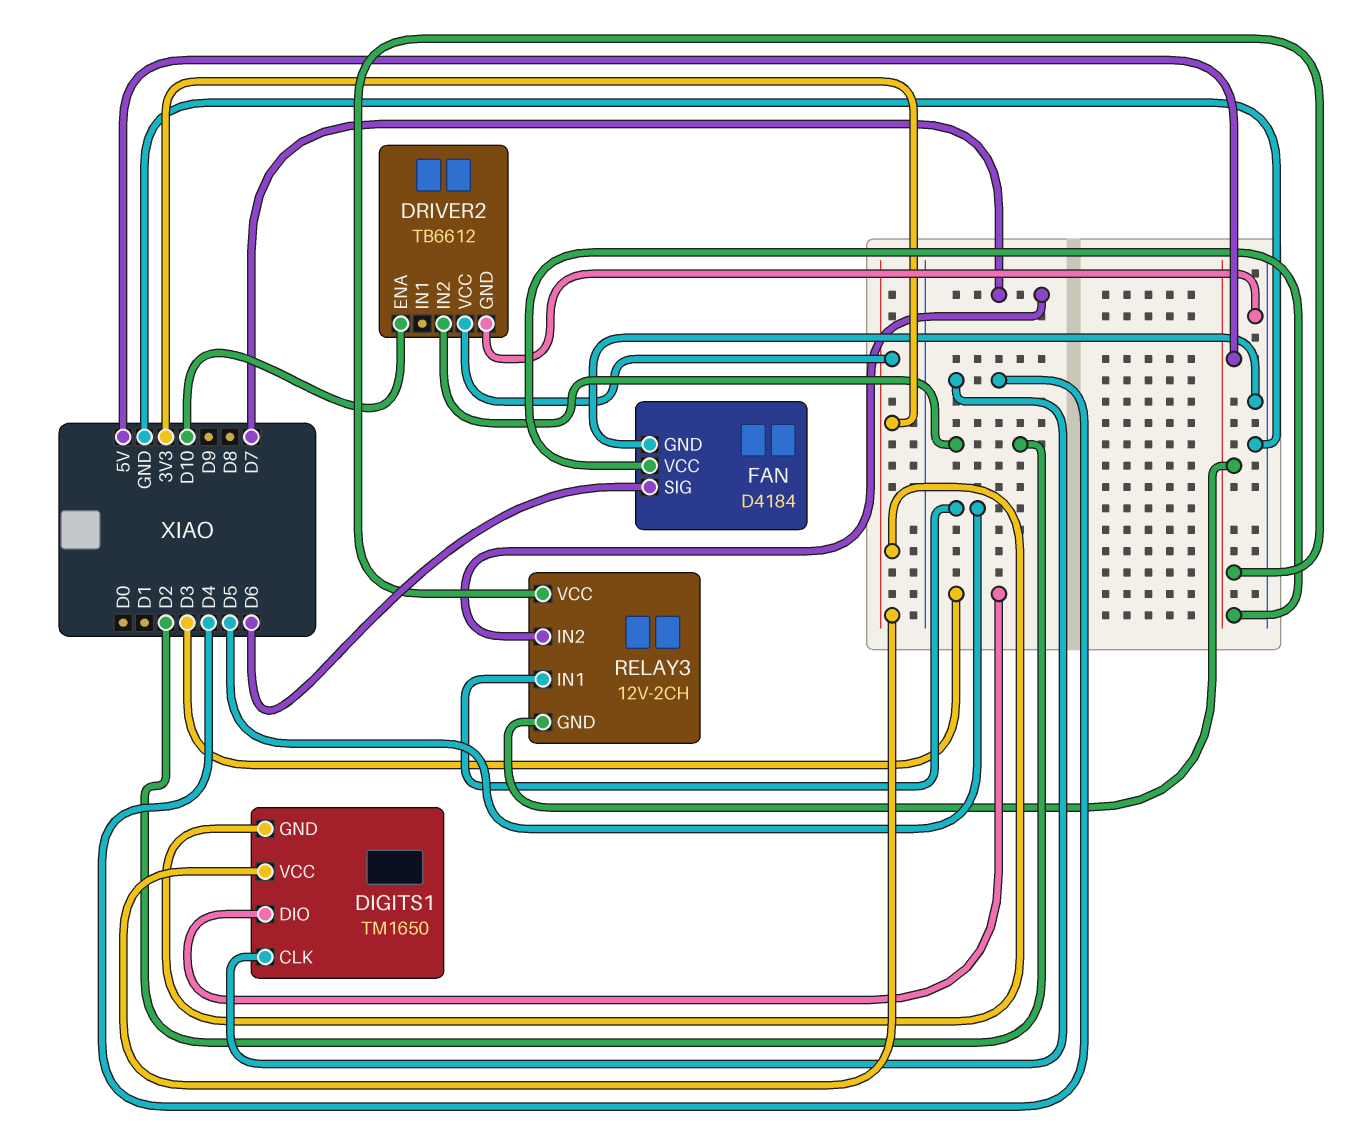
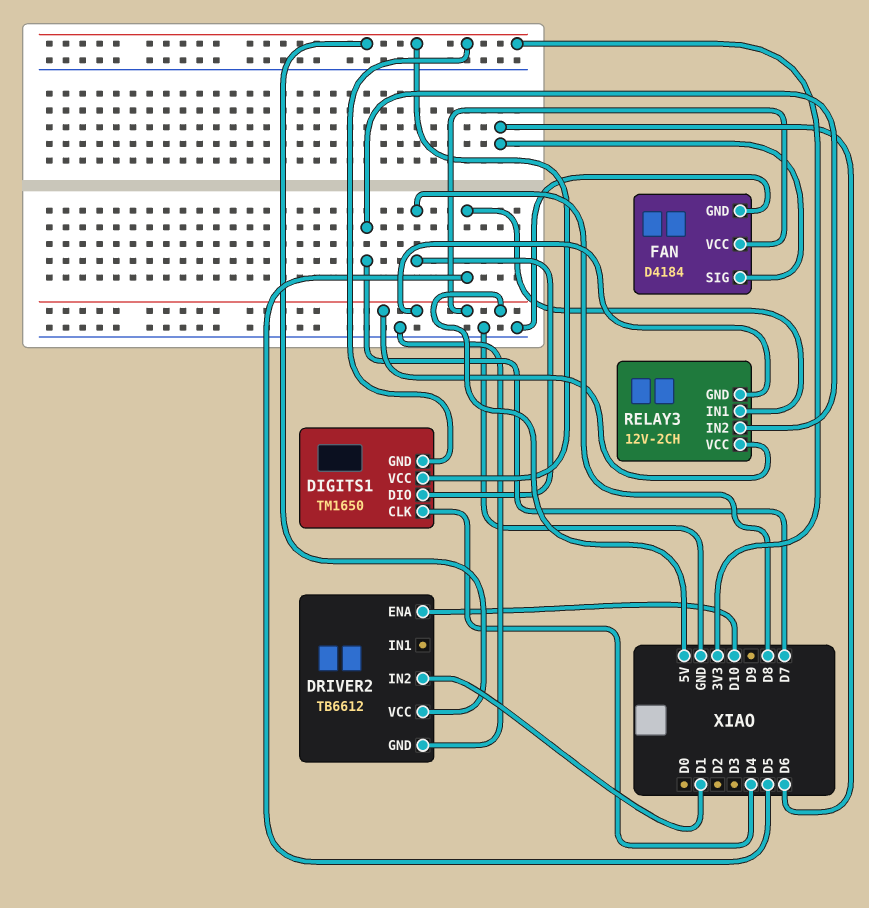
DIGITS1 pin DIO: D3 -> D8
DRIVER2 pin IN2: D2 -> D1

